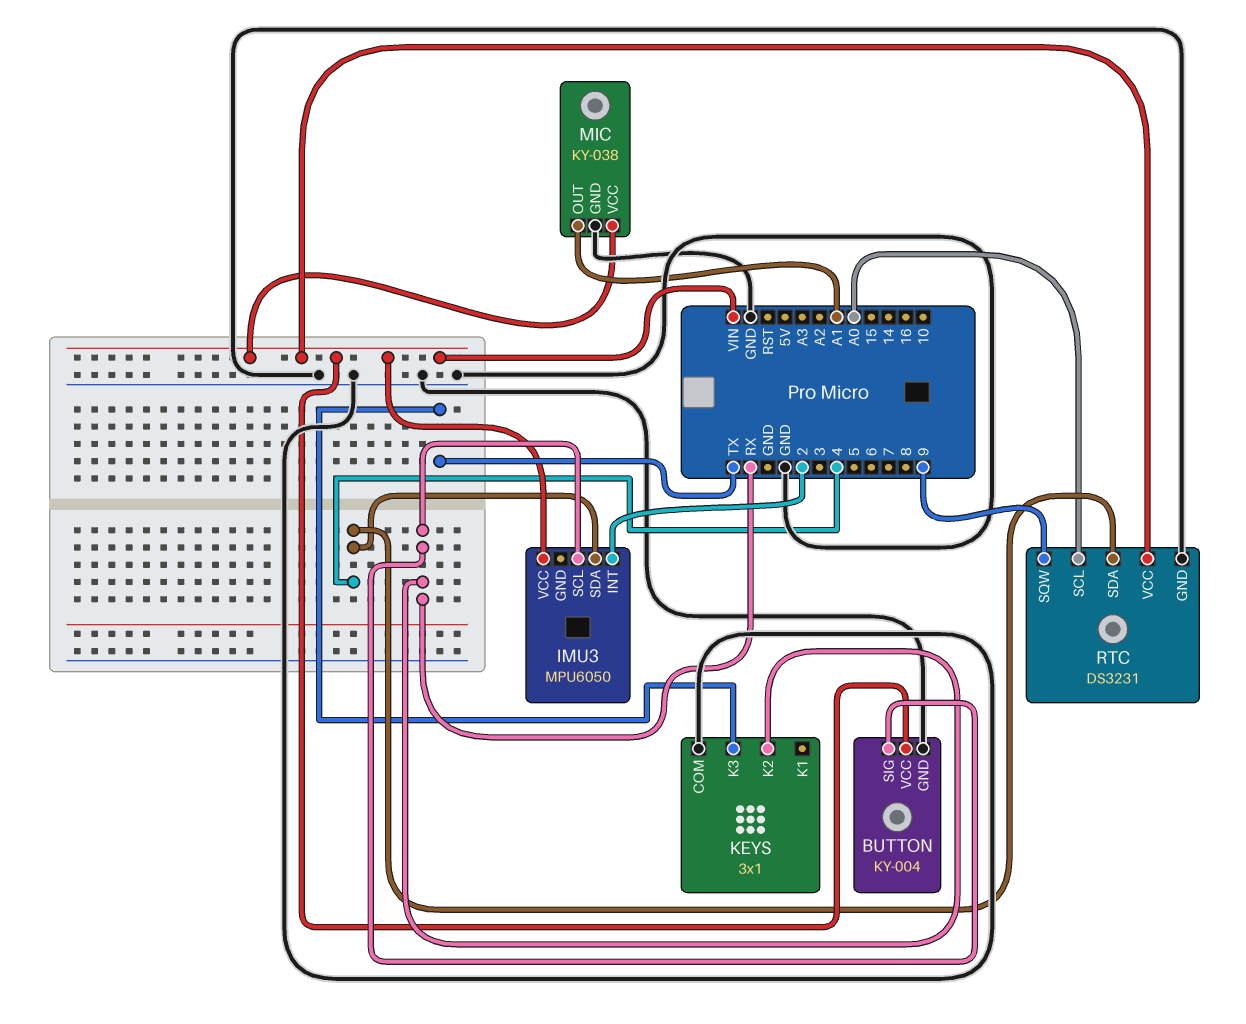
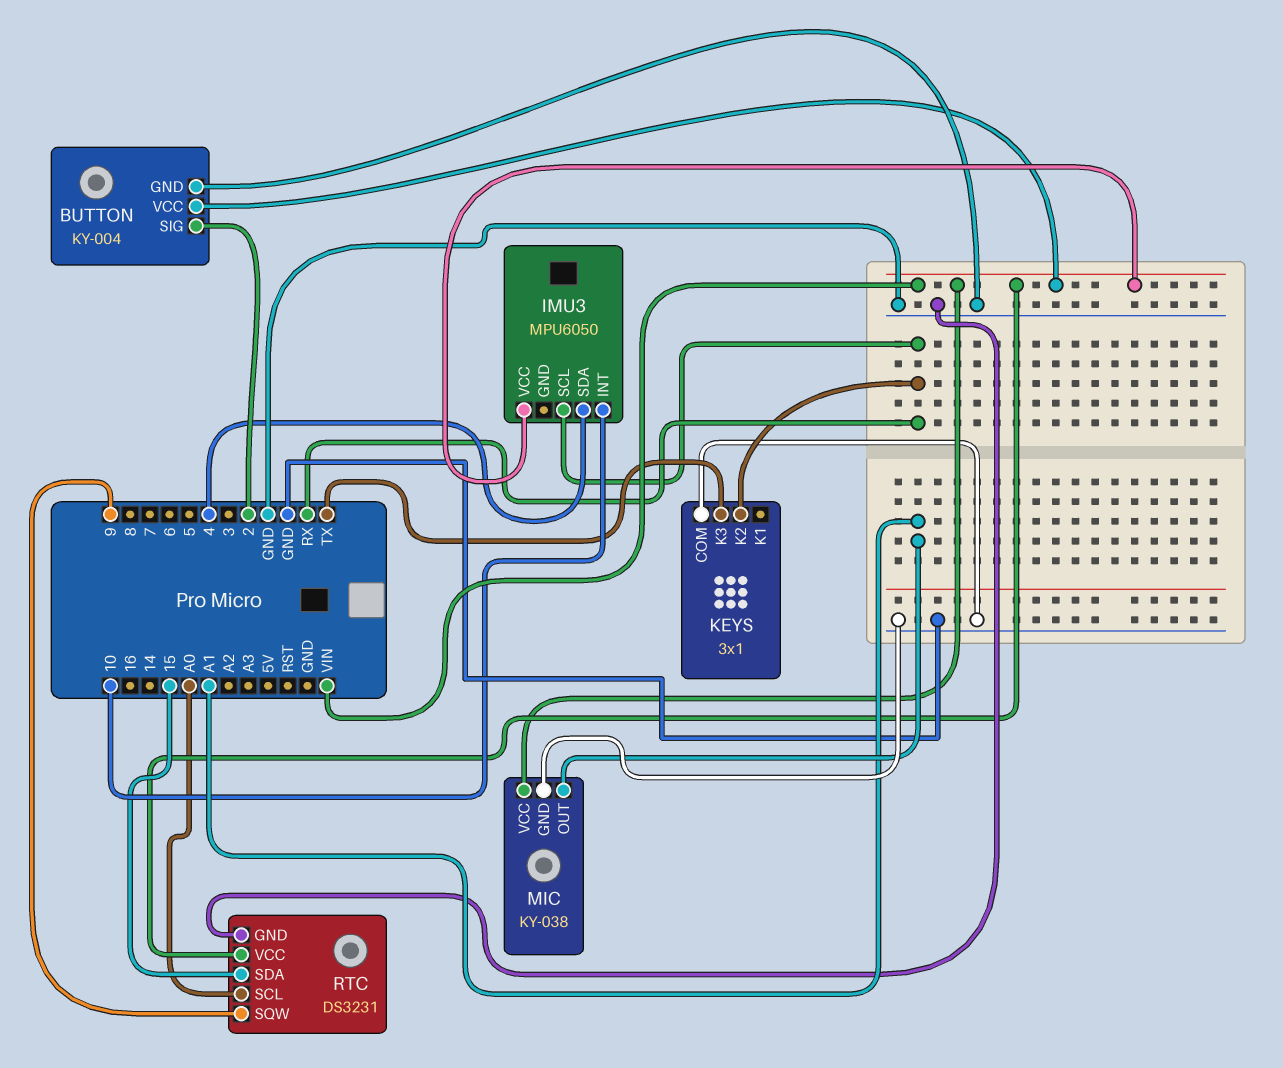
BUTTON pin SIG: RX -> 2
IMU3 pin INT: 2 -> 10
RTC pin SDA: 4 -> 15

